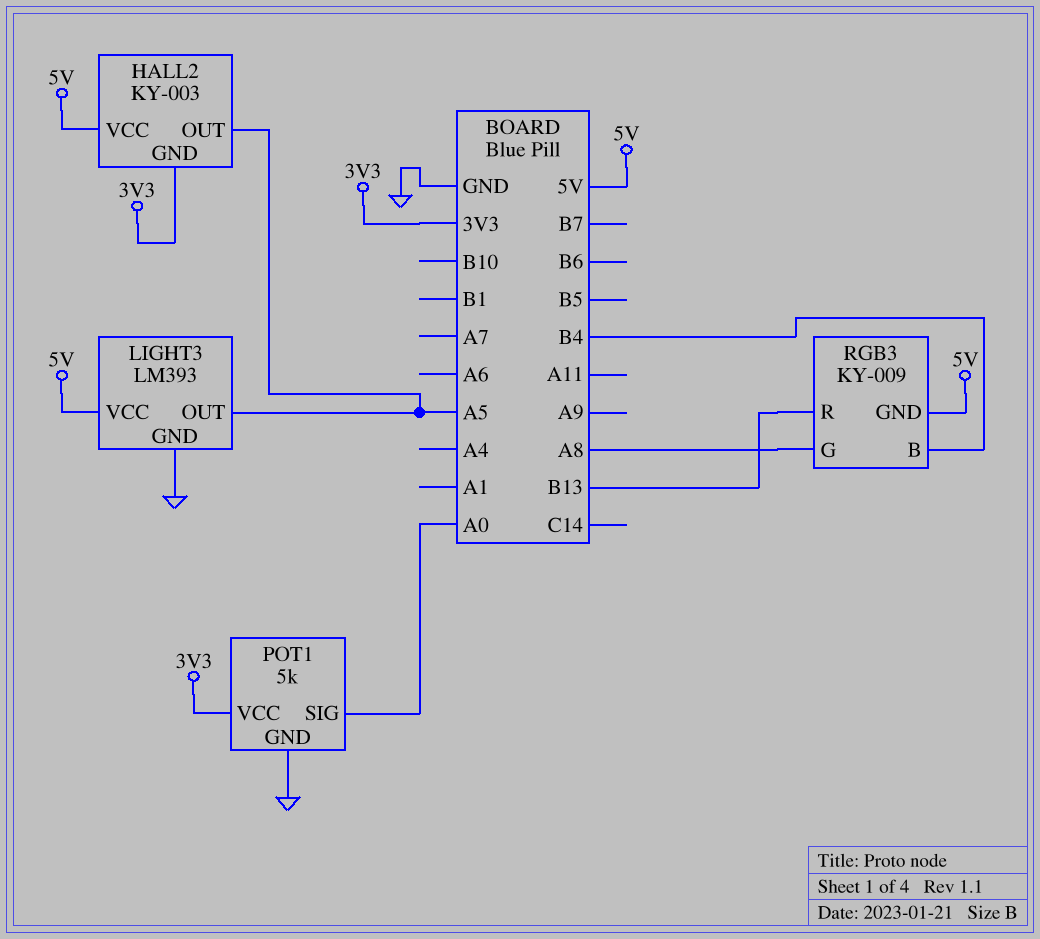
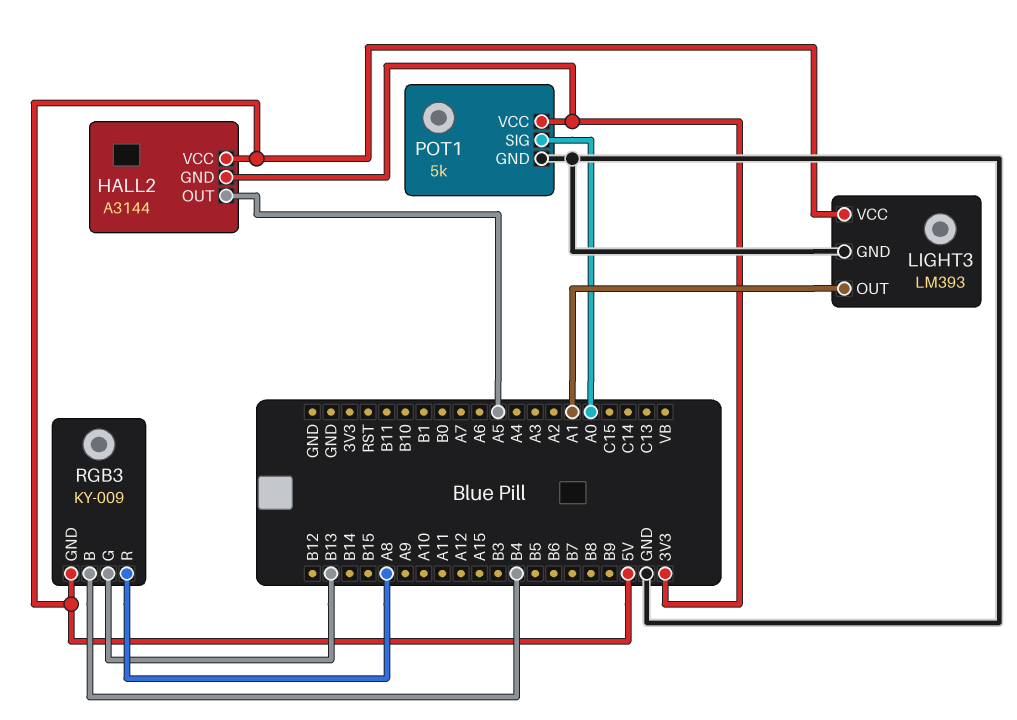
HALL2: KY-003 -> A3144
LIGHT3 pin OUT: A5 -> A1
RGB3 pin G: A8 -> B13
RGB3 pin R: B13 -> A8

